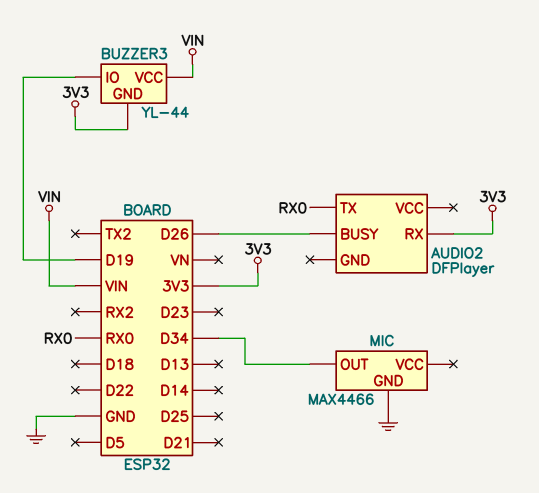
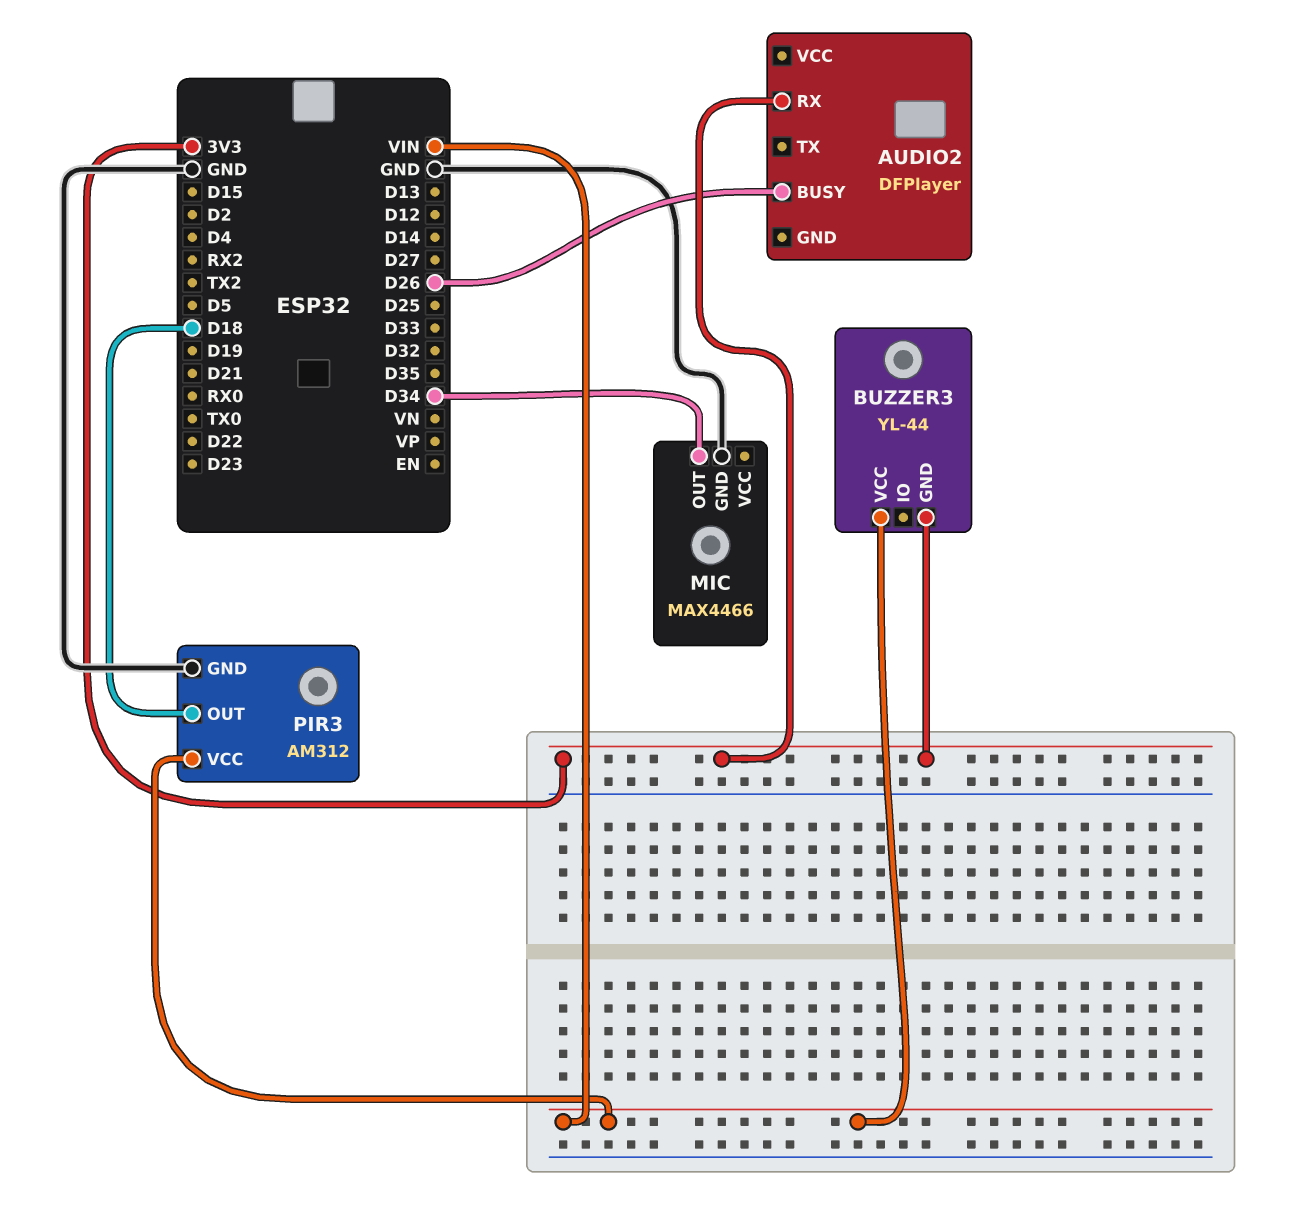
AUDIO2 pin TX: RX0 -> none
BUZZER3 pin IO: D19 -> none
PIR3: none -> AM312
PIR3 pin GND: none -> GND
PIR3 pin OUT: none -> D18
PIR3 pin VCC: none -> VIN

